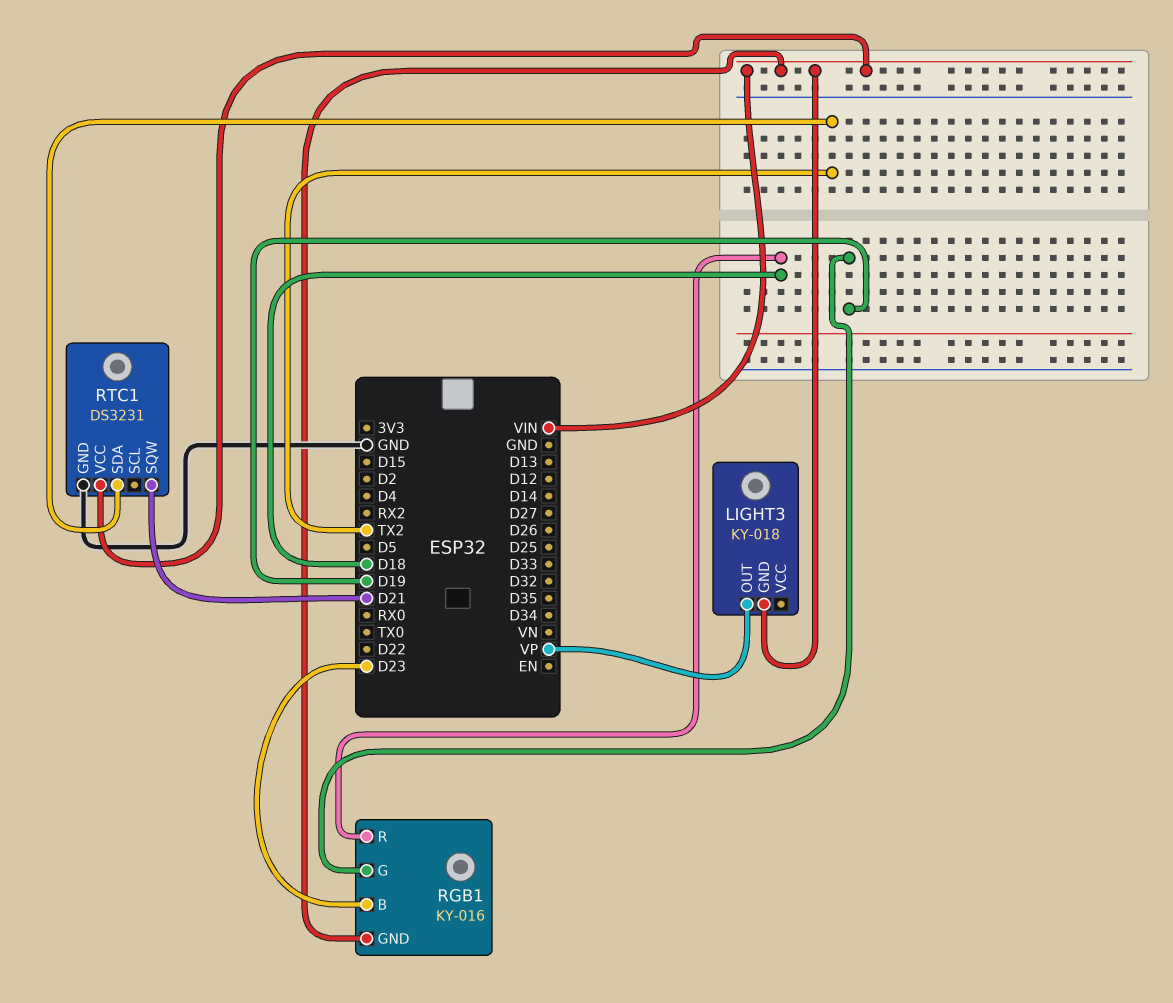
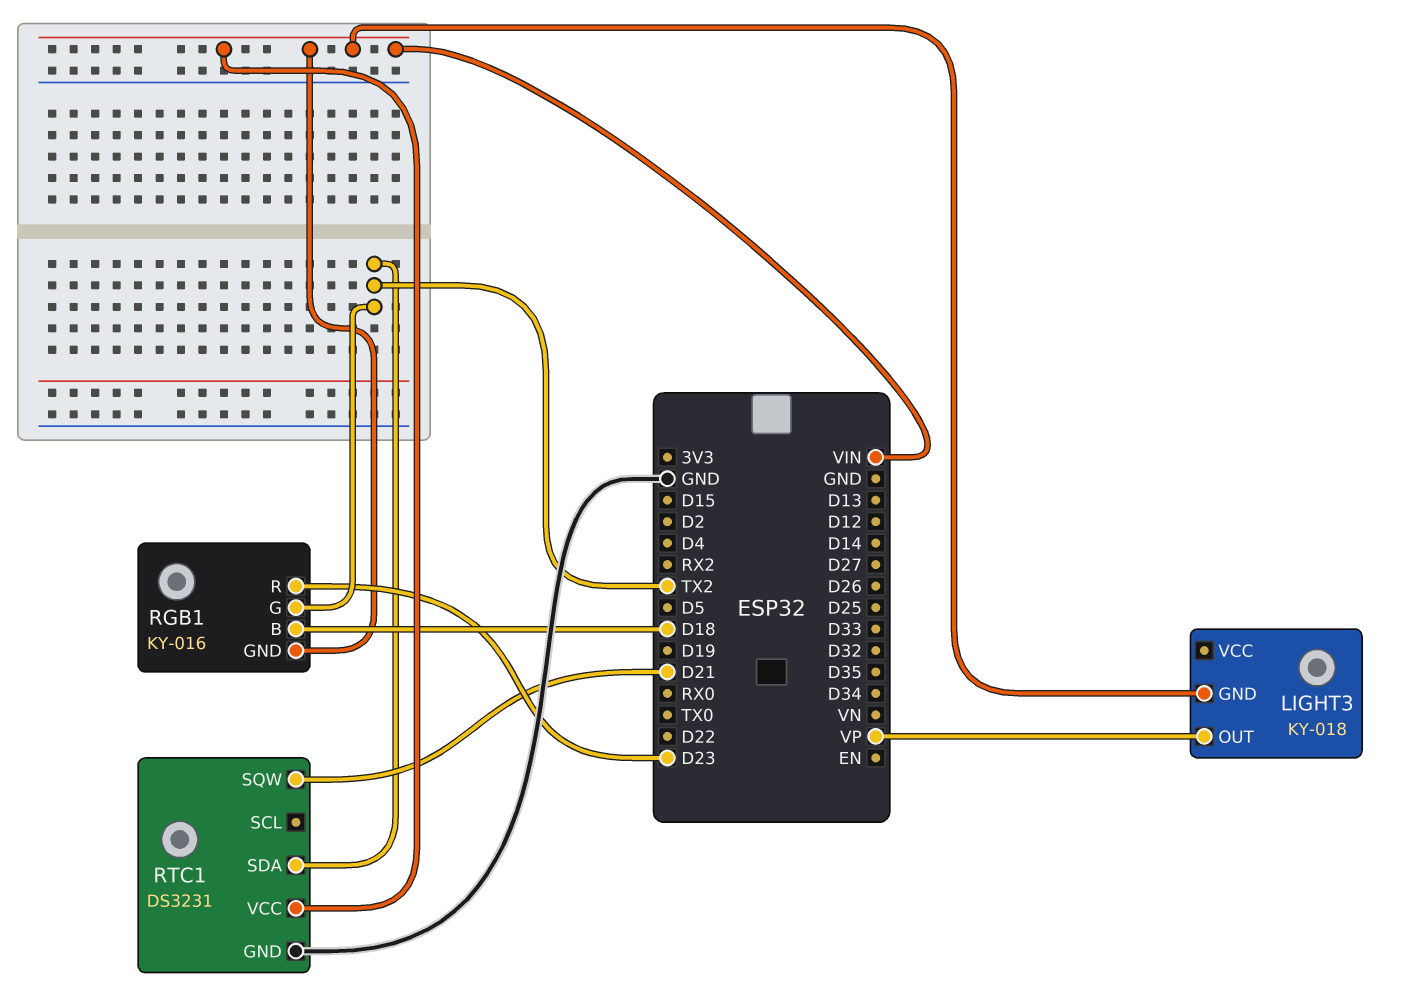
RGB1 pin B: D23 -> D18
RGB1 pin G: D19 -> TX2
RGB1 pin R: D18 -> D23

